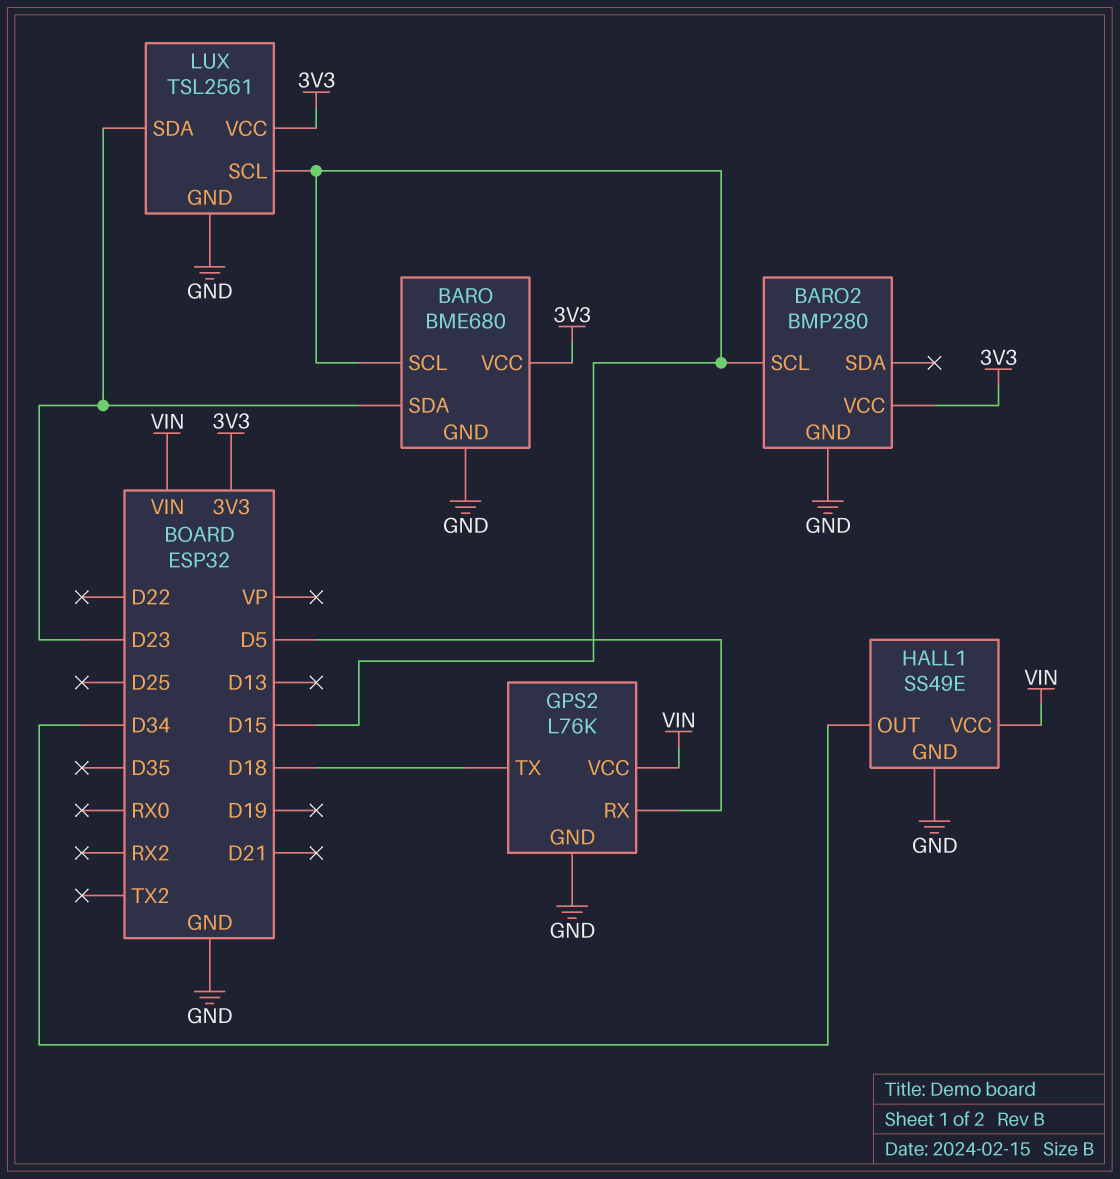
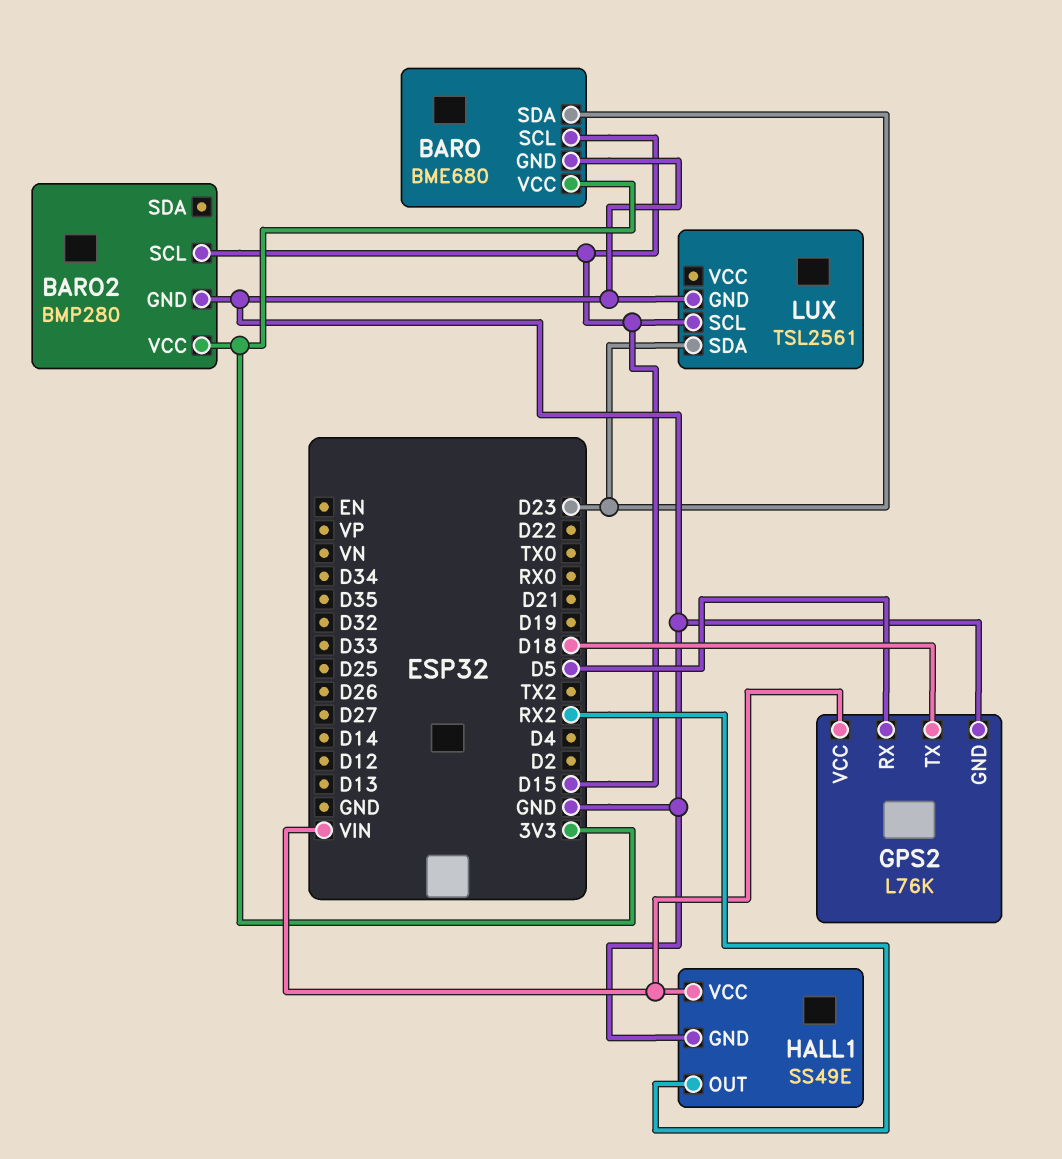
HALL1 pin OUT: D34 -> RX2
LUX pin VCC: 3V3 -> none

